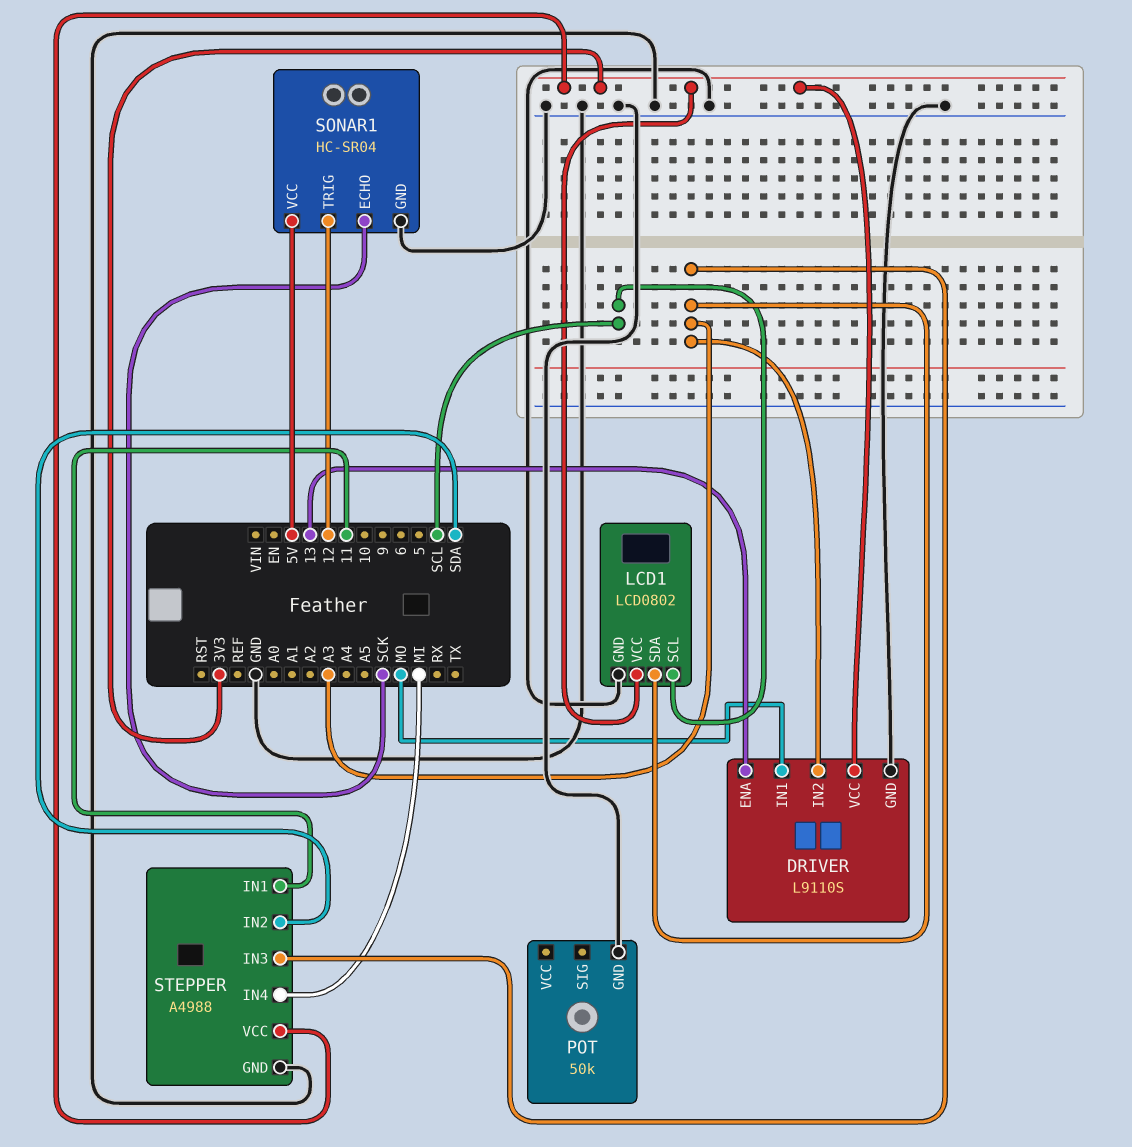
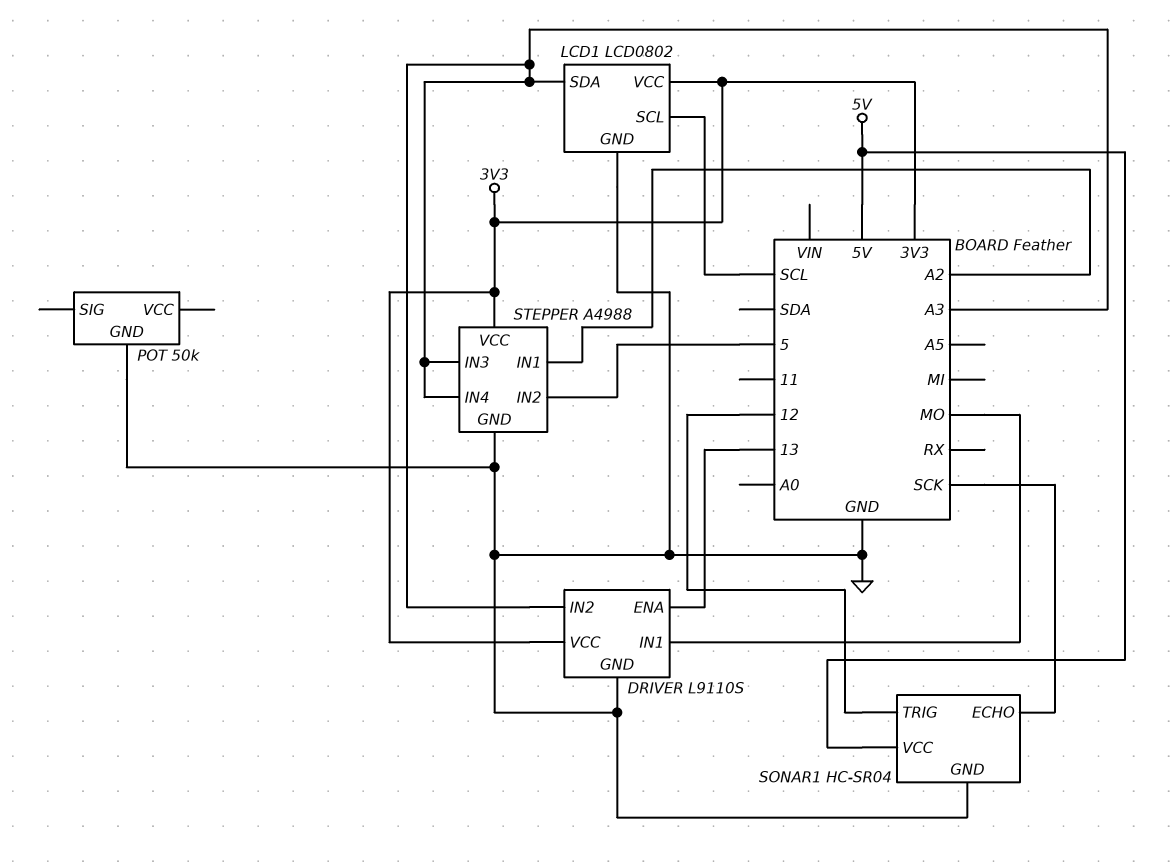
STEPPER pin IN1: 11 -> A2
STEPPER pin IN2: SDA -> 5
STEPPER pin IN4: MI -> A3

